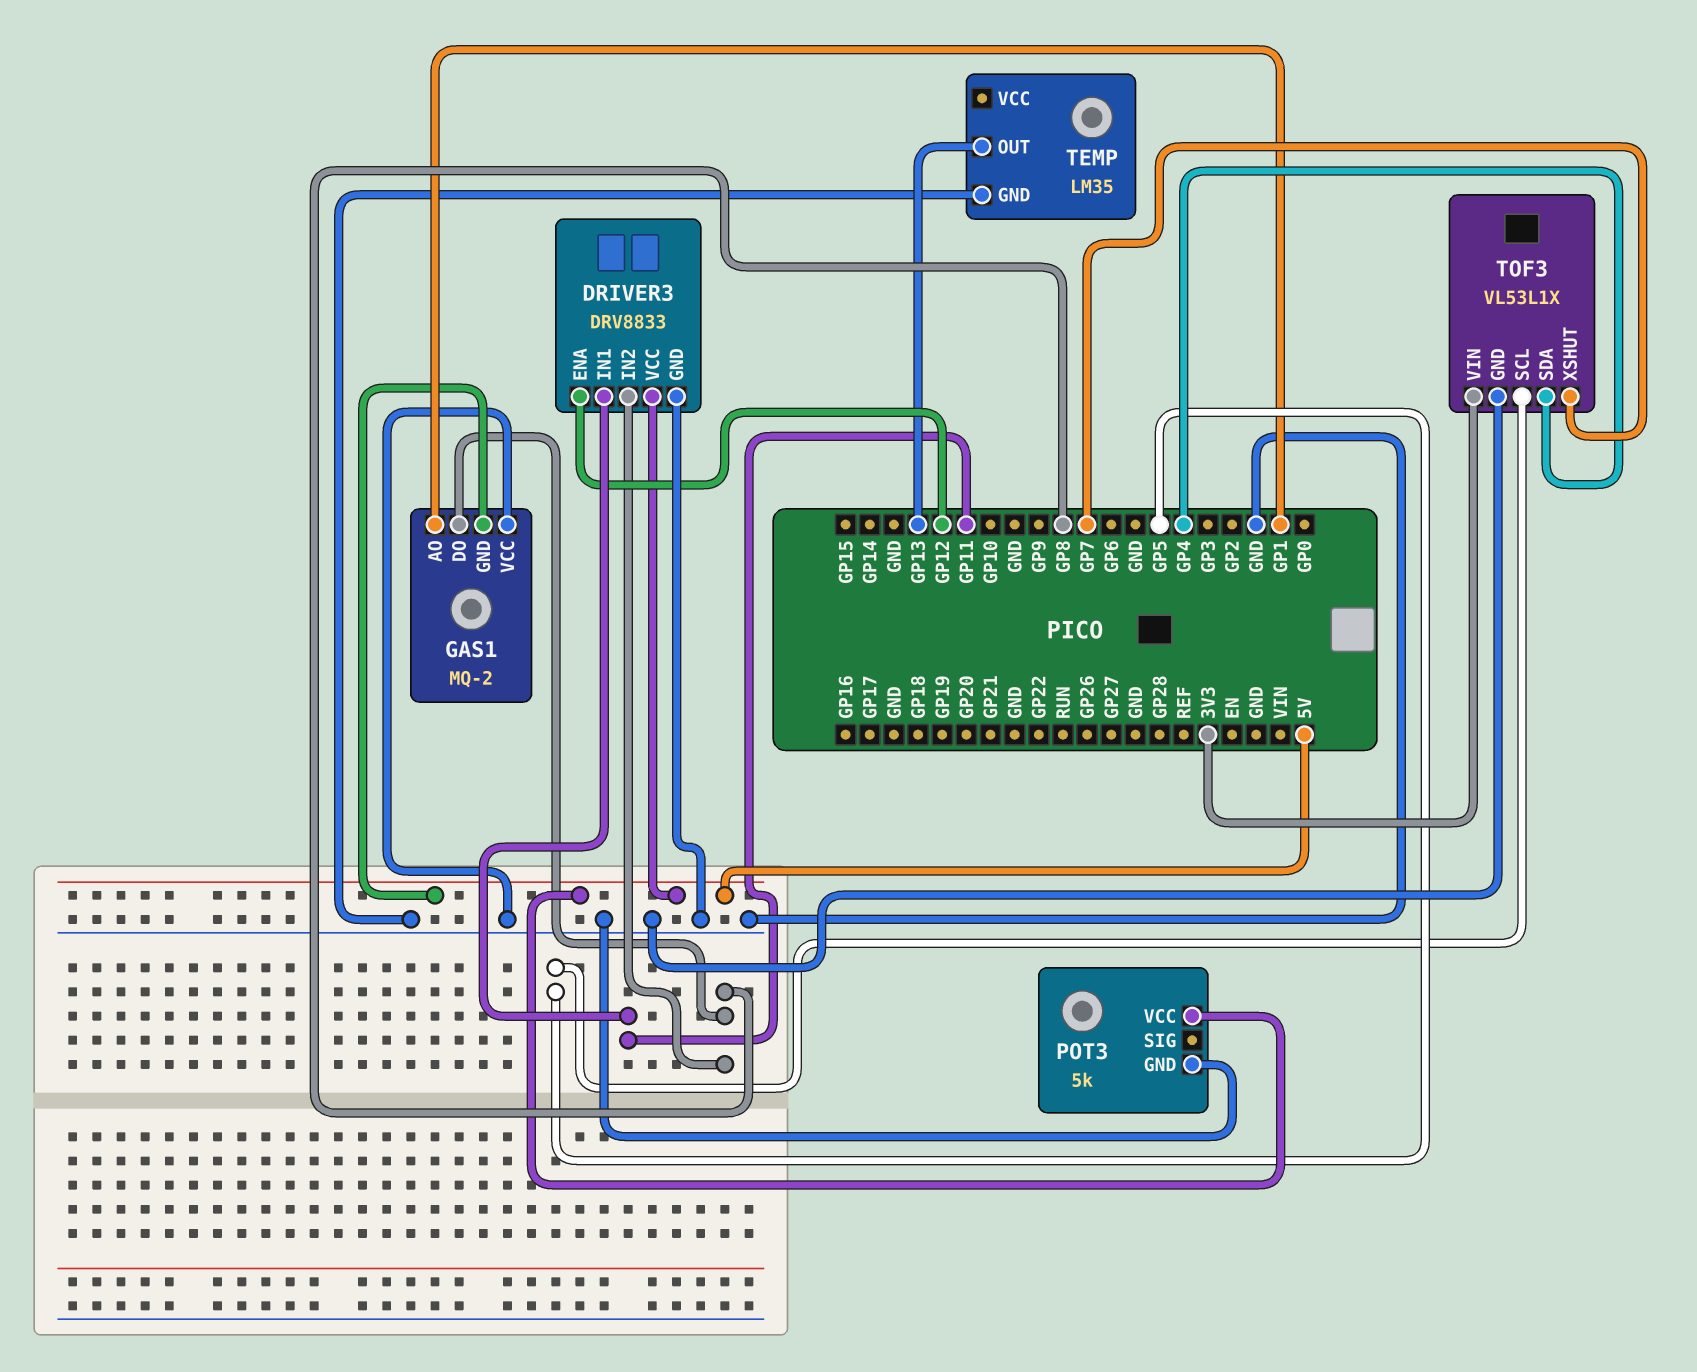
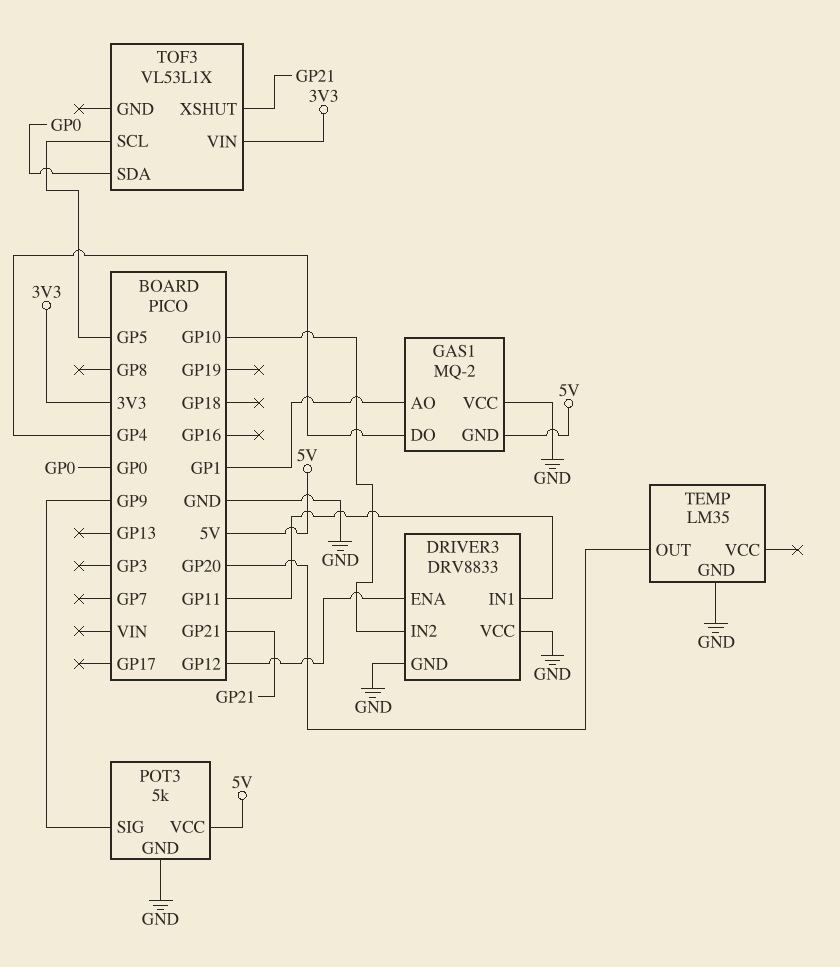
DRIVER3 pin IN2: GP8 -> GP10
DRIVER3 pin VCC: 5V -> GND
GAS1 pin DO: GP8 -> GP4
POT3 pin SIG: none -> GP9
TEMP pin OUT: GP13 -> GP20
TOF3 pin GND: GND -> none
TOF3 pin SDA: GP4 -> GP0
TOF3 pin XSHUT: GP7 -> GP21

